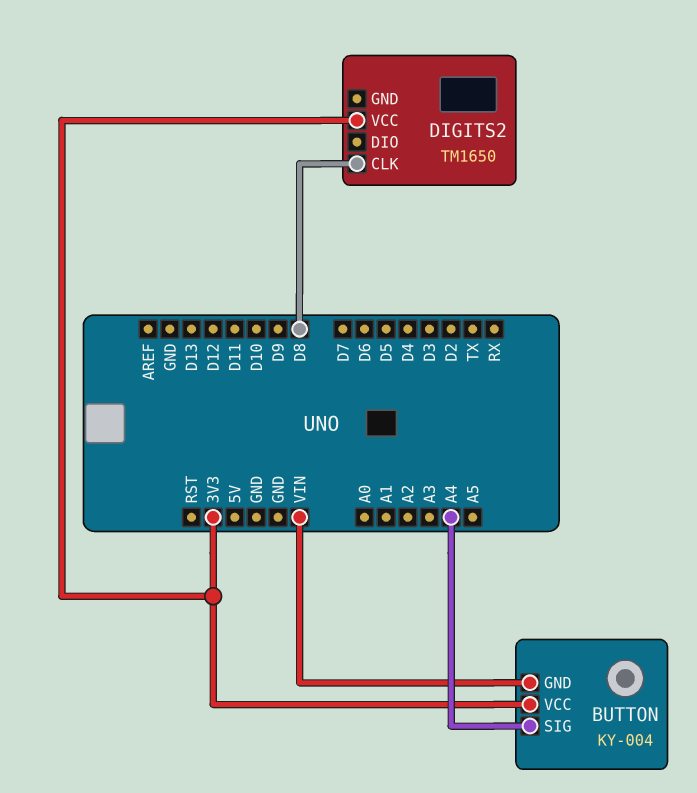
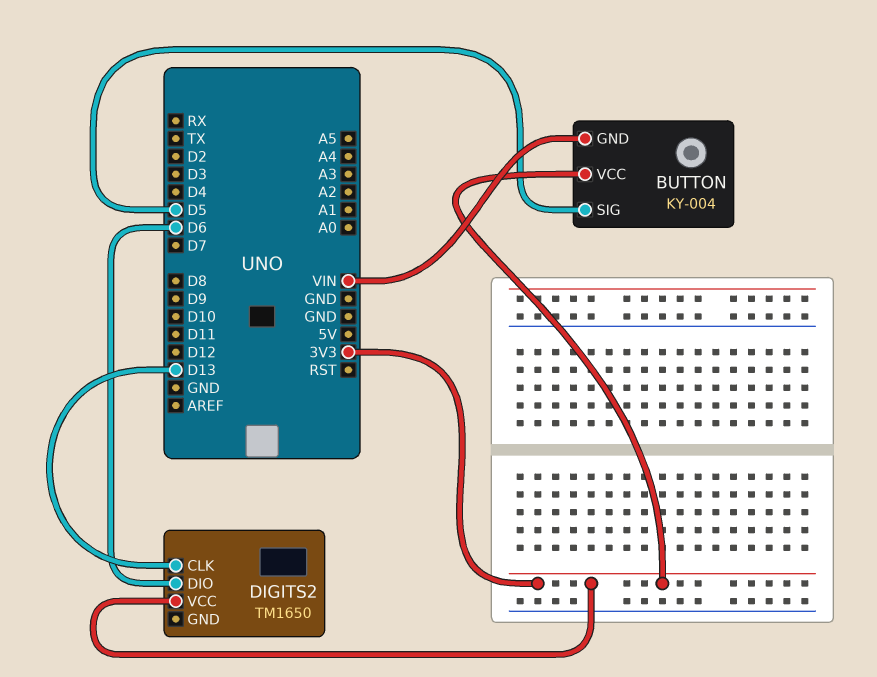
BUTTON pin SIG: A4 -> D5
DIGITS2 pin CLK: D8 -> D13
DIGITS2 pin DIO: none -> D6

